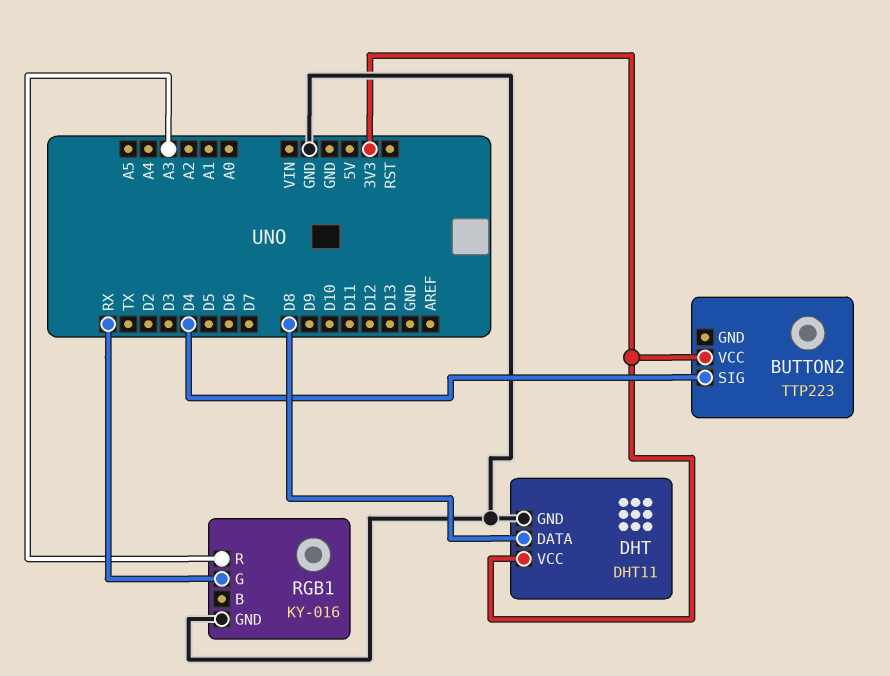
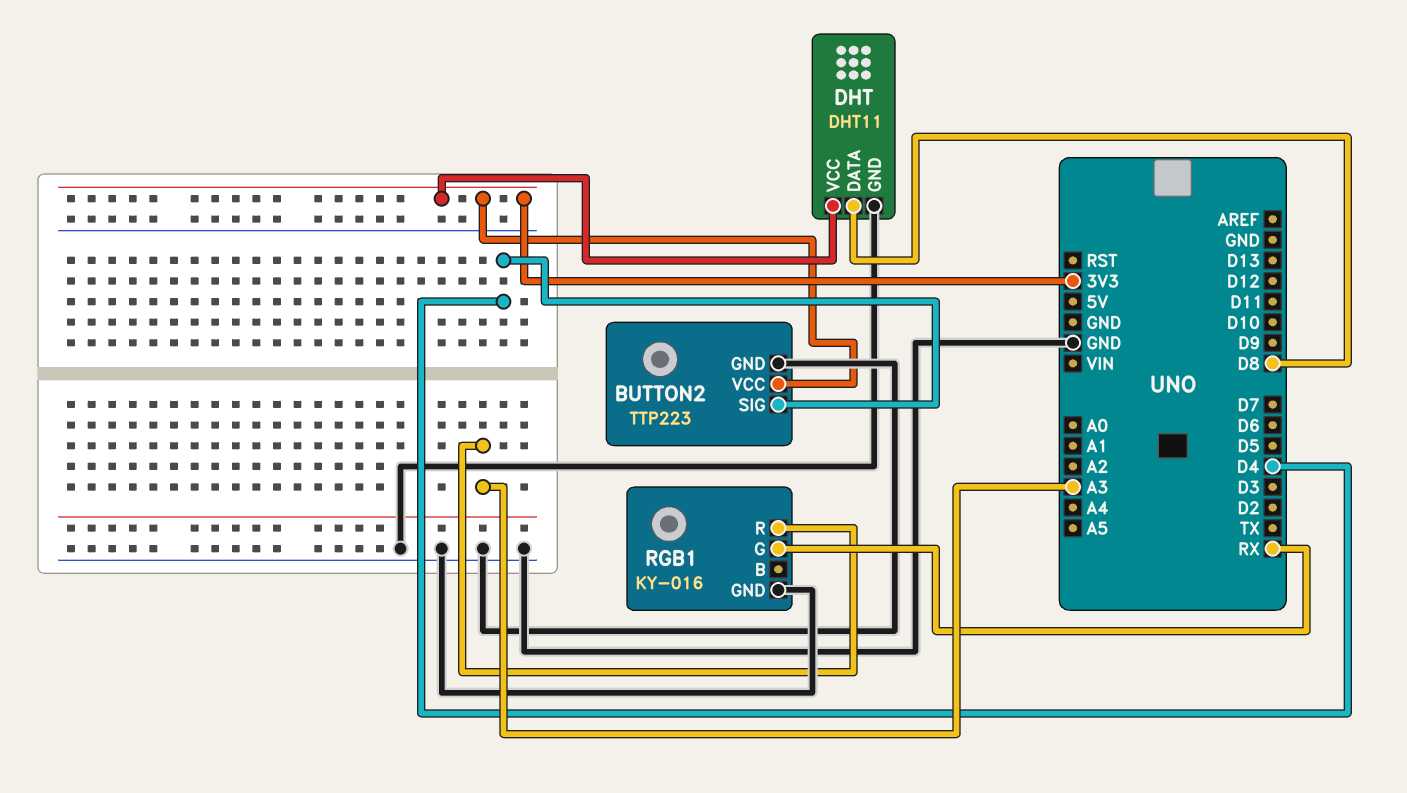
BUTTON2 pin GND: none -> GND

